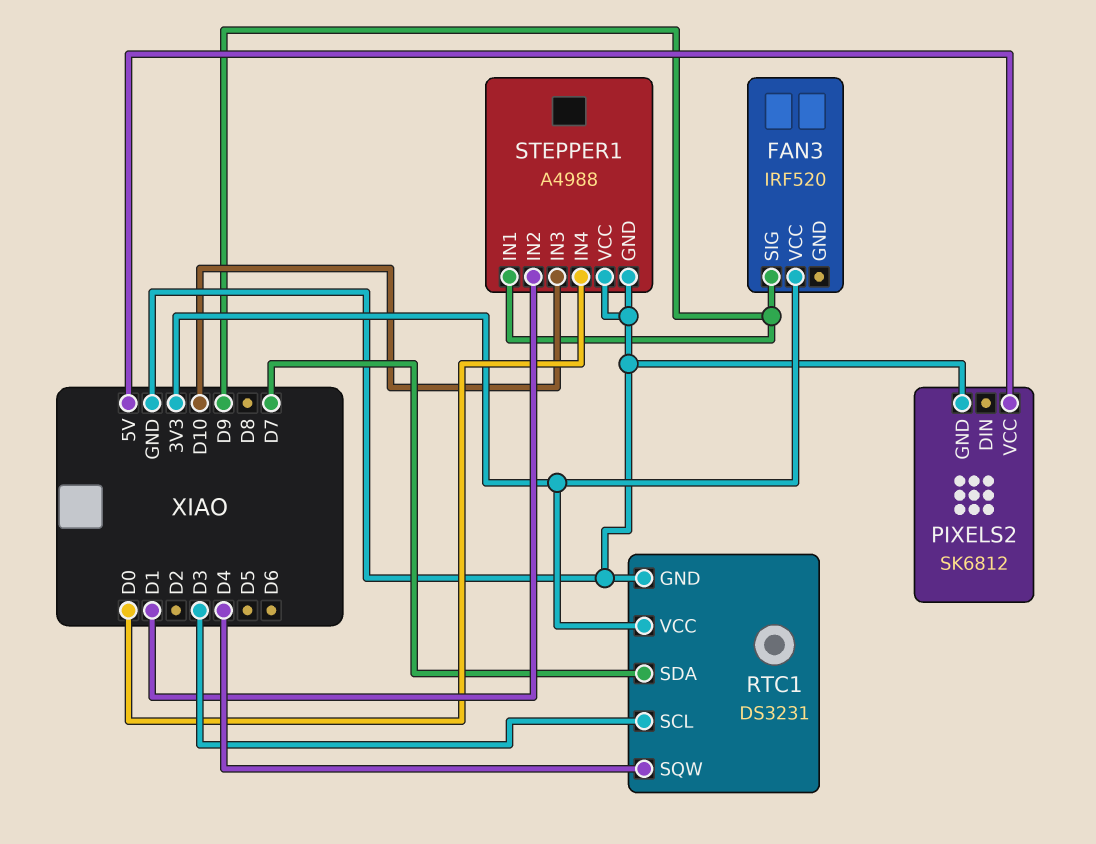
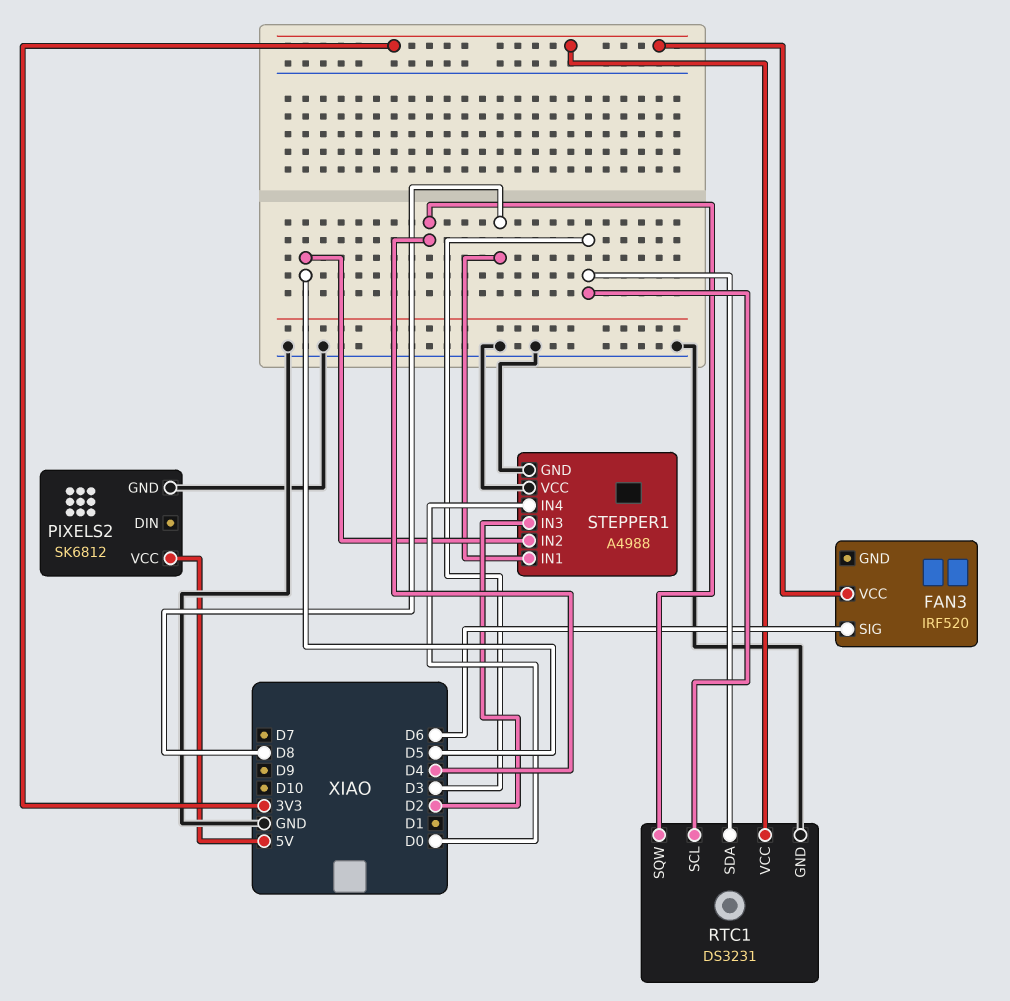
FAN3 pin SIG: D9 -> D6
RTC1 pin SDA: D7 -> D3
STEPPER1 pin IN1: D9 -> D8
STEPPER1 pin IN2: D1 -> D5
STEPPER1 pin IN3: D10 -> D2

